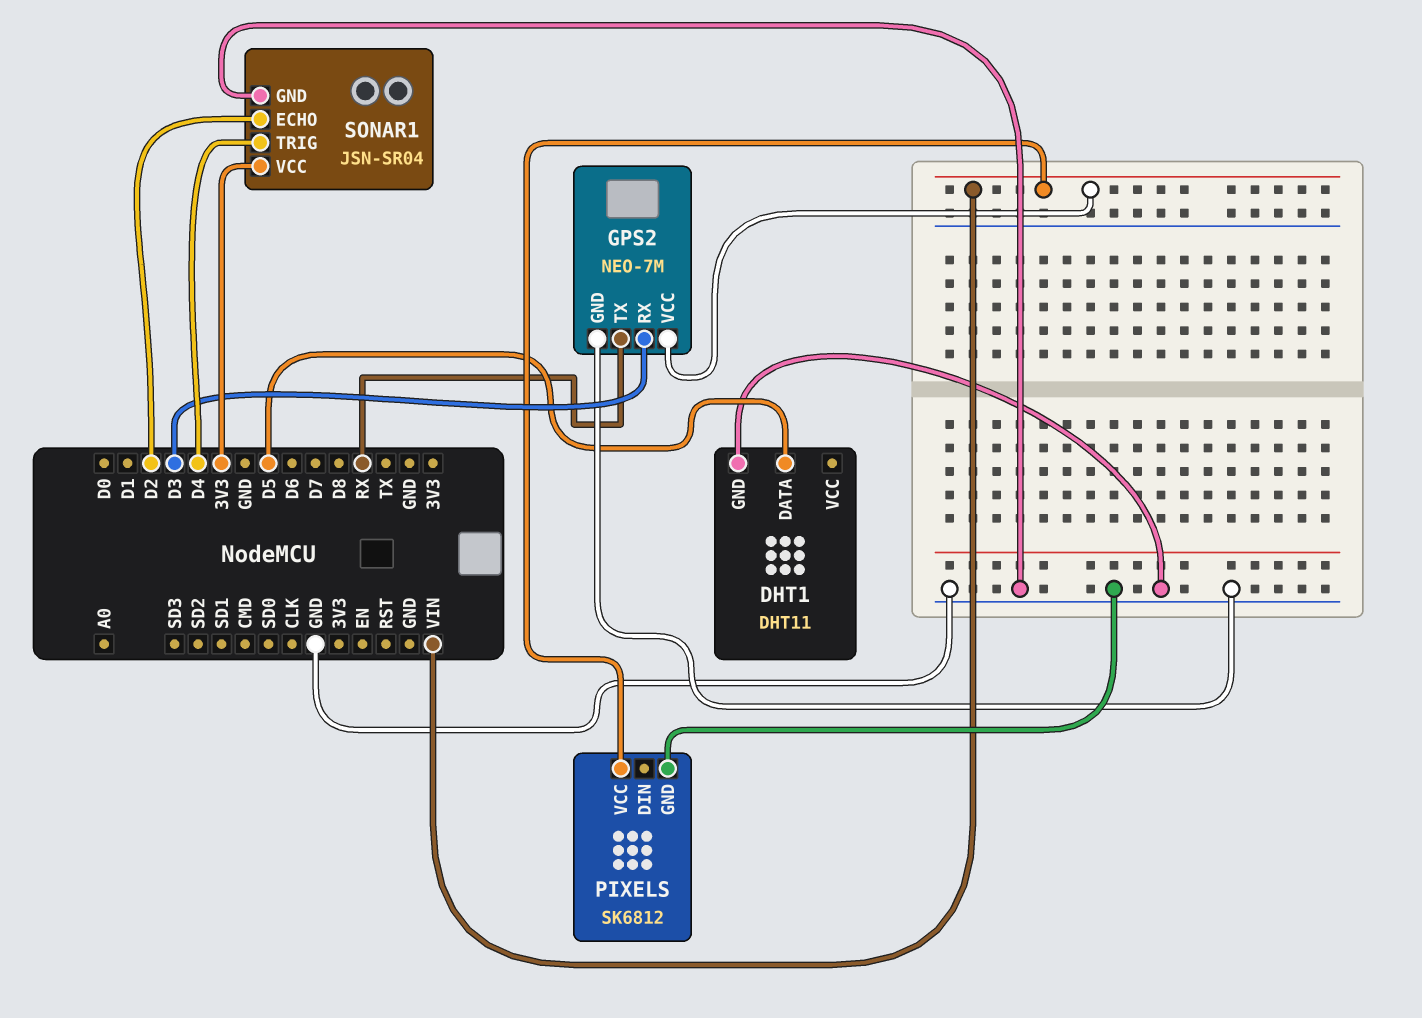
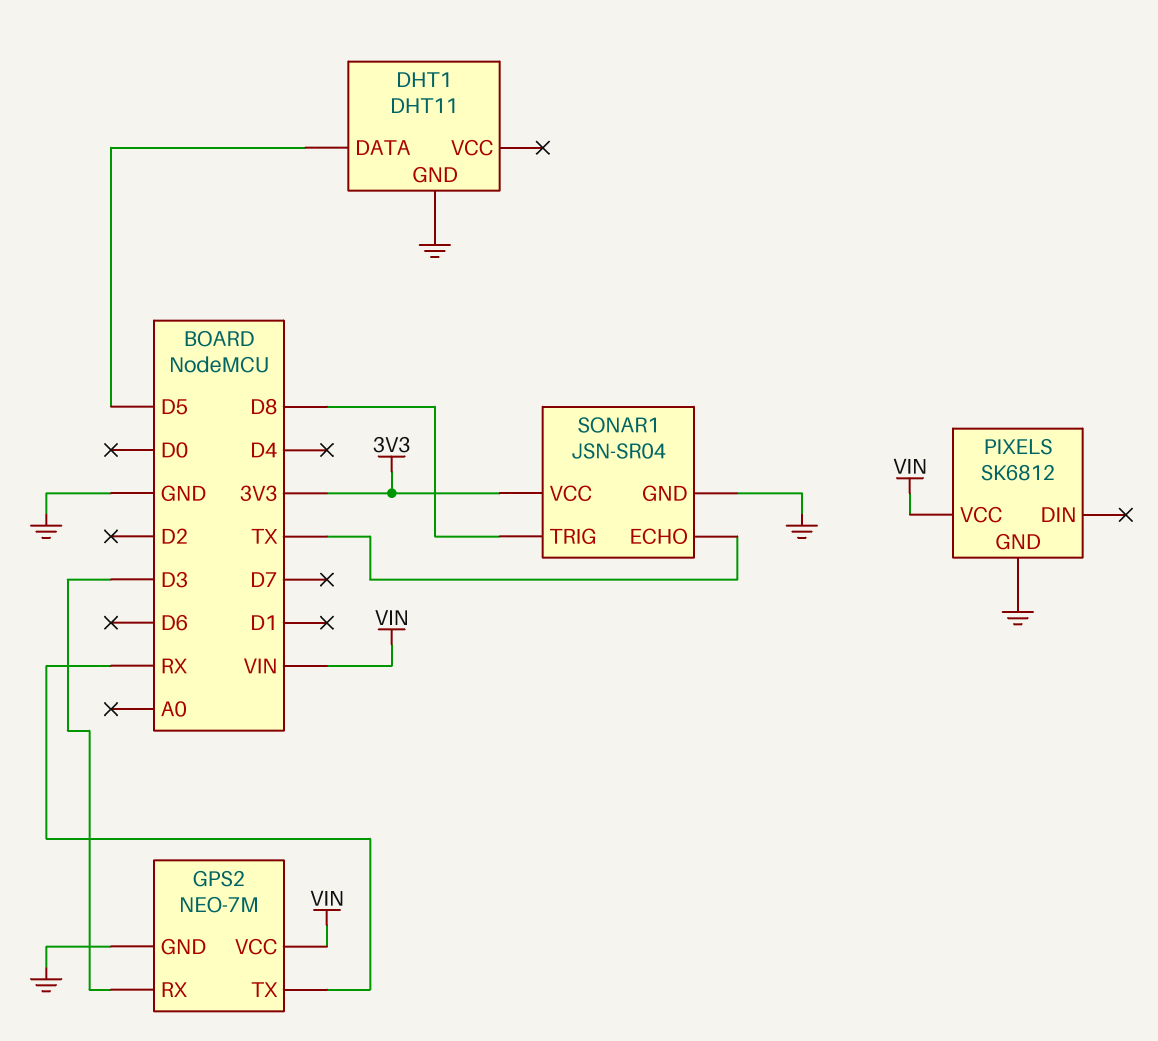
SONAR1 pin ECHO: D2 -> TX
SONAR1 pin TRIG: D4 -> D8

